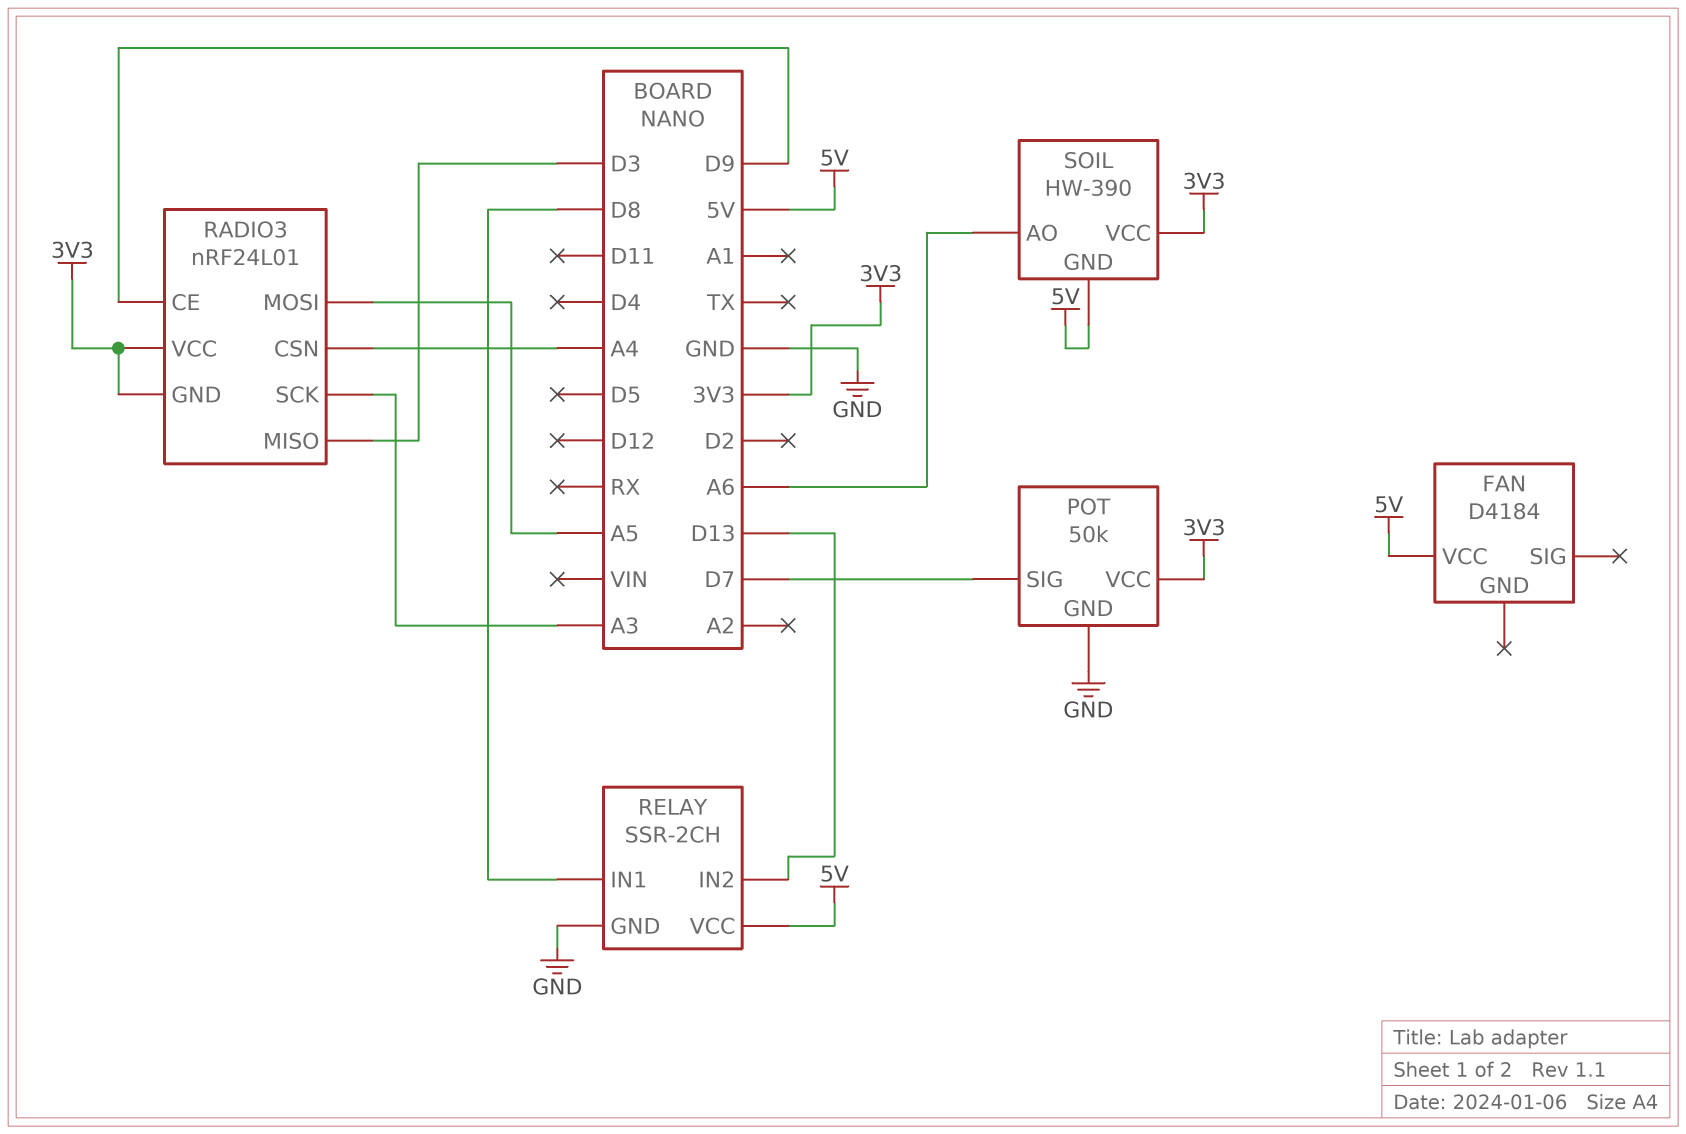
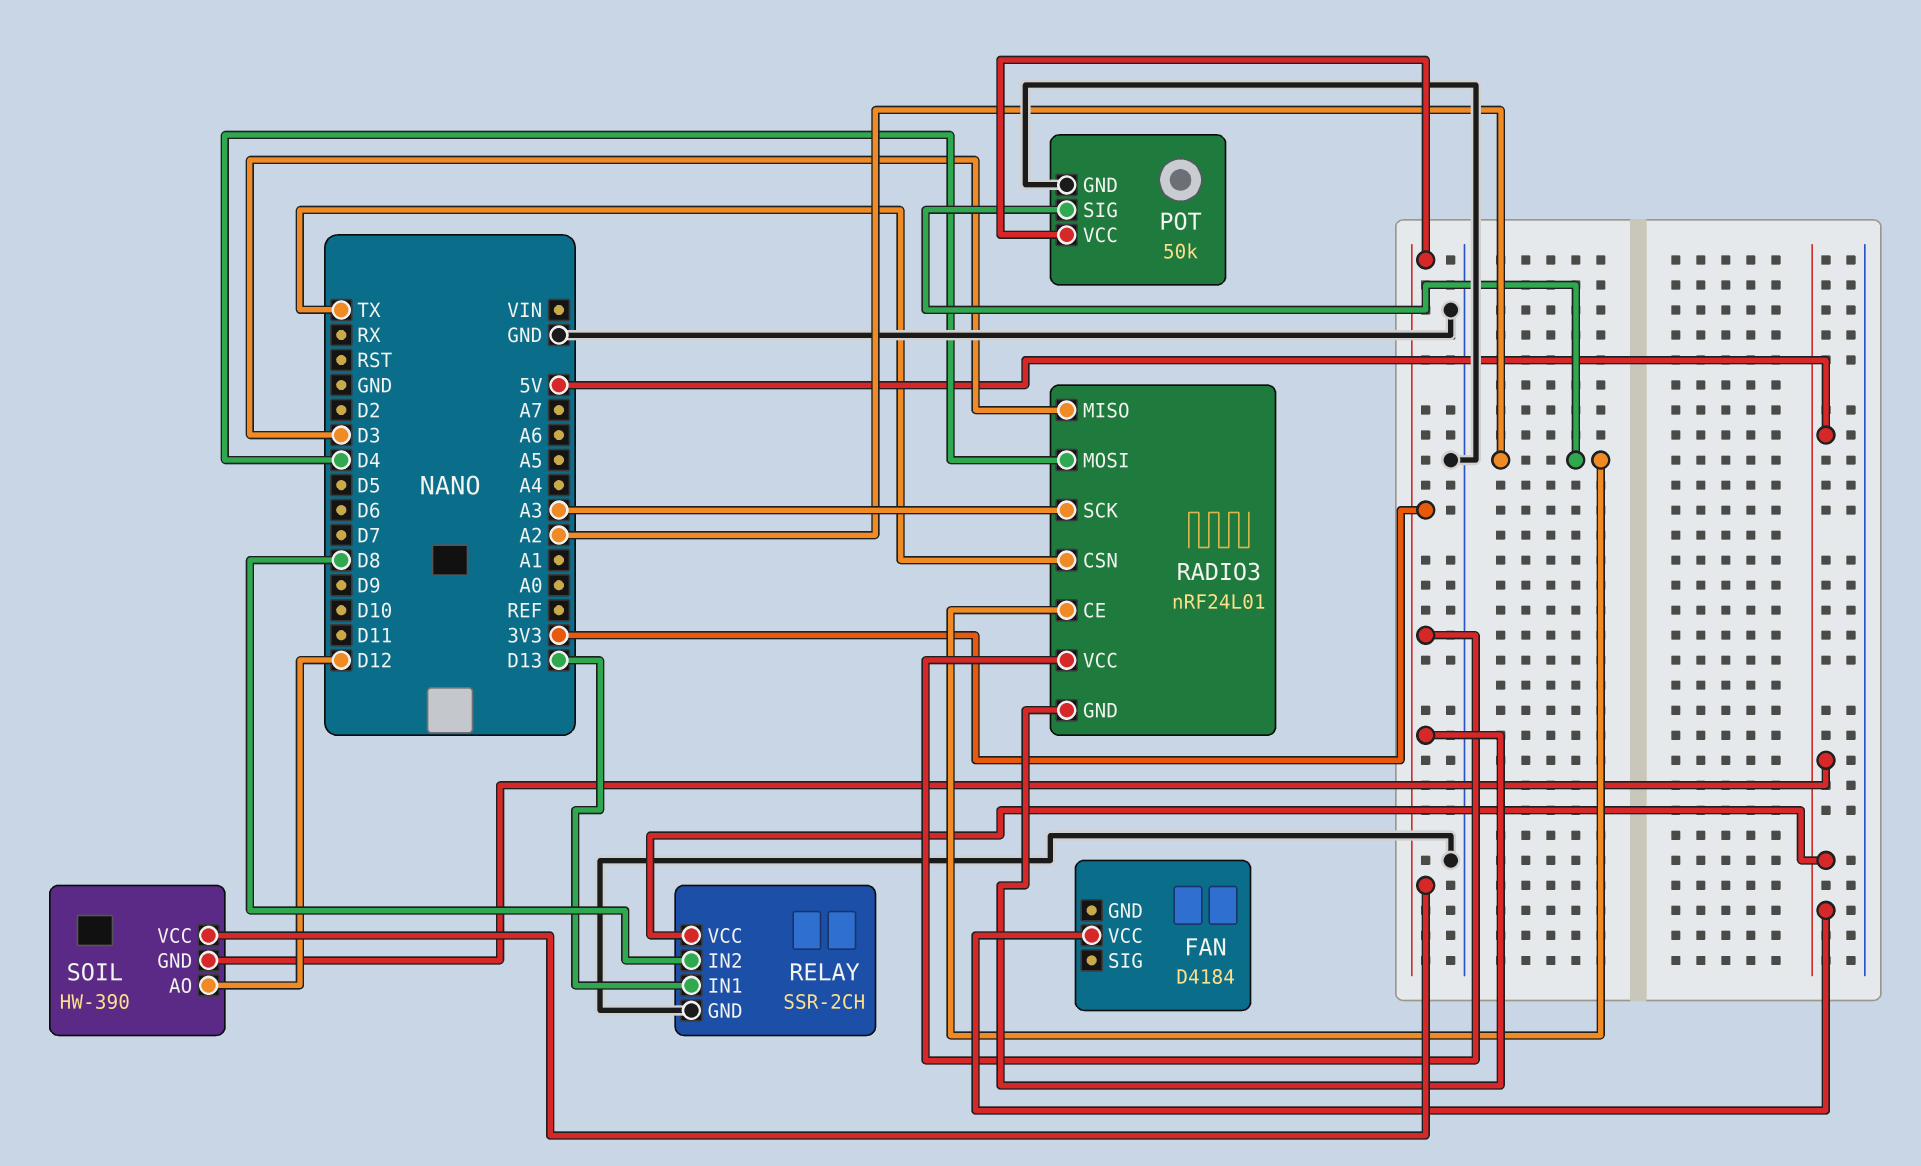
POT pin SIG: D7 -> A2
RADIO3 pin CE: D9 -> A2
RADIO3 pin CSN: A4 -> TX
RADIO3 pin MOSI: A5 -> D4
RELAY pin IN1: D8 -> D13
RELAY pin IN2: D13 -> D8
SOIL pin AO: A6 -> D12

